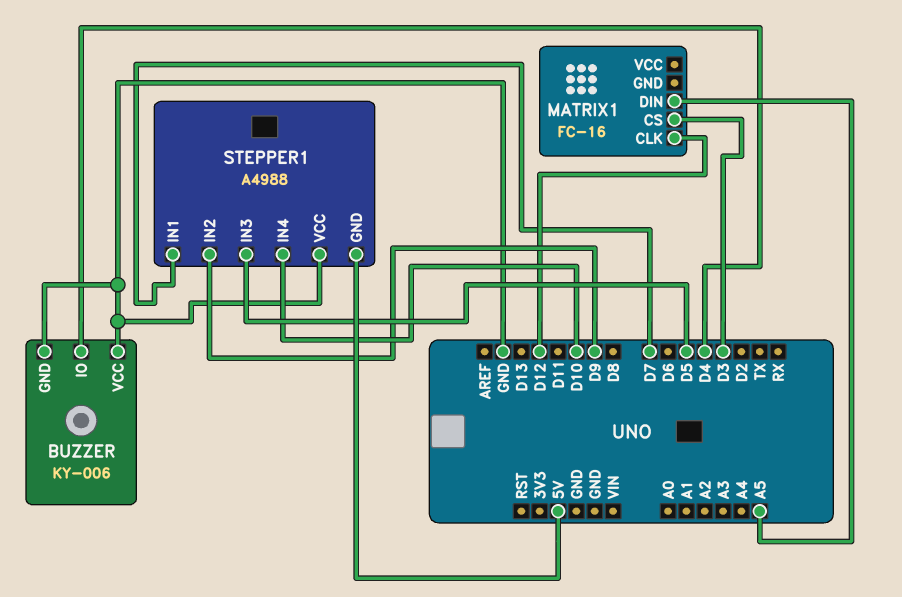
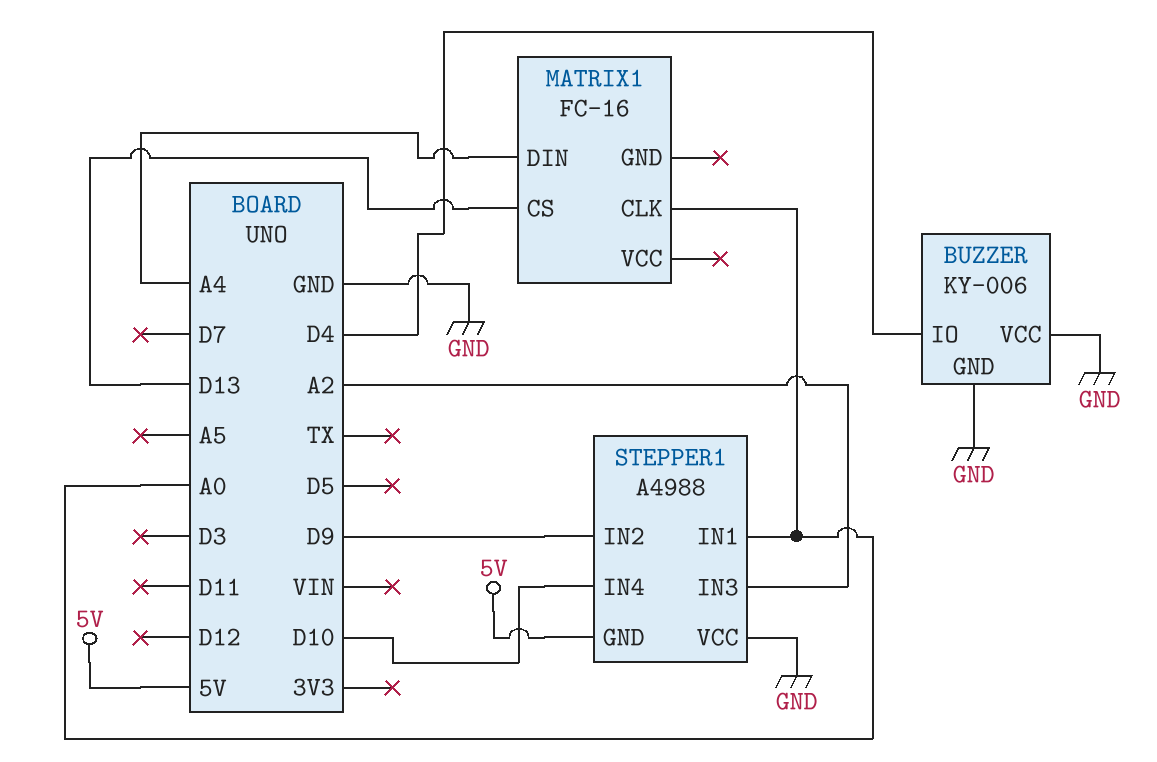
MATRIX1 pin CLK: D12 -> A0
MATRIX1 pin CS: D3 -> D13
MATRIX1 pin DIN: A5 -> A4
STEPPER1 pin IN1: D7 -> A0
STEPPER1 pin IN3: D5 -> A2

